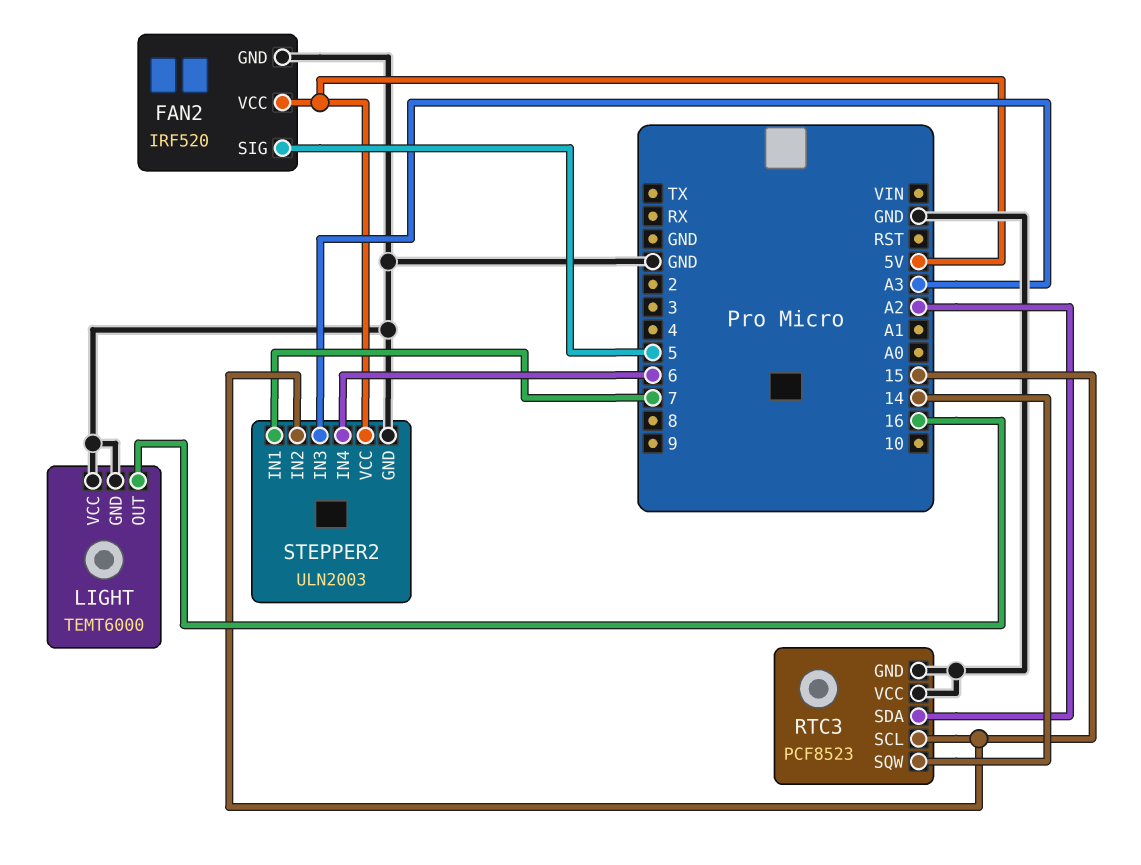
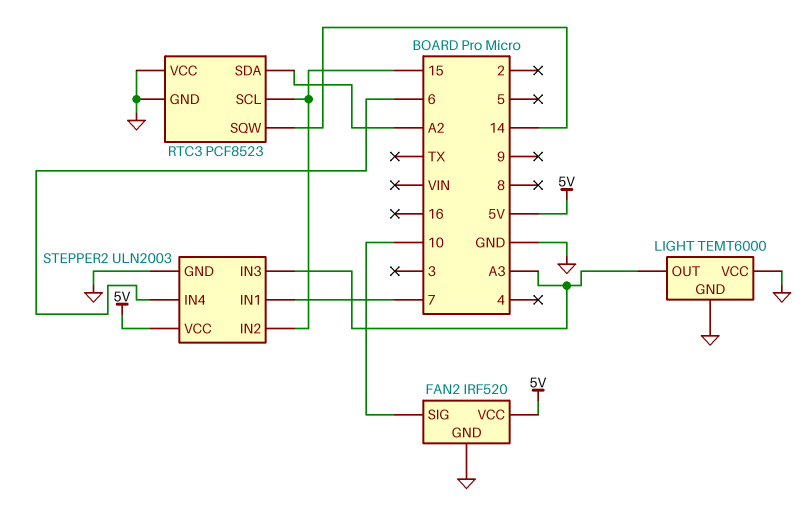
FAN2 pin SIG: 5 -> 10
LIGHT pin OUT: 16 -> A3

